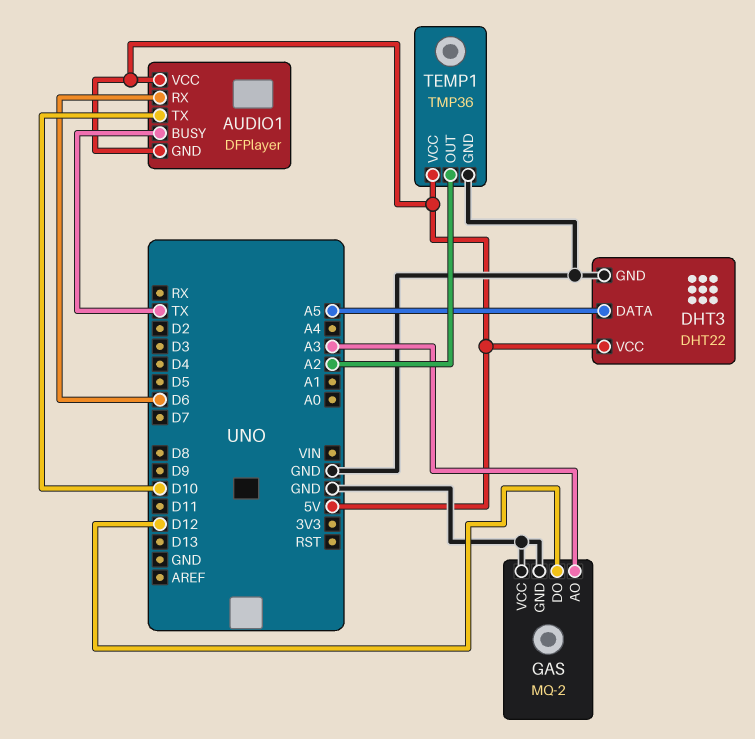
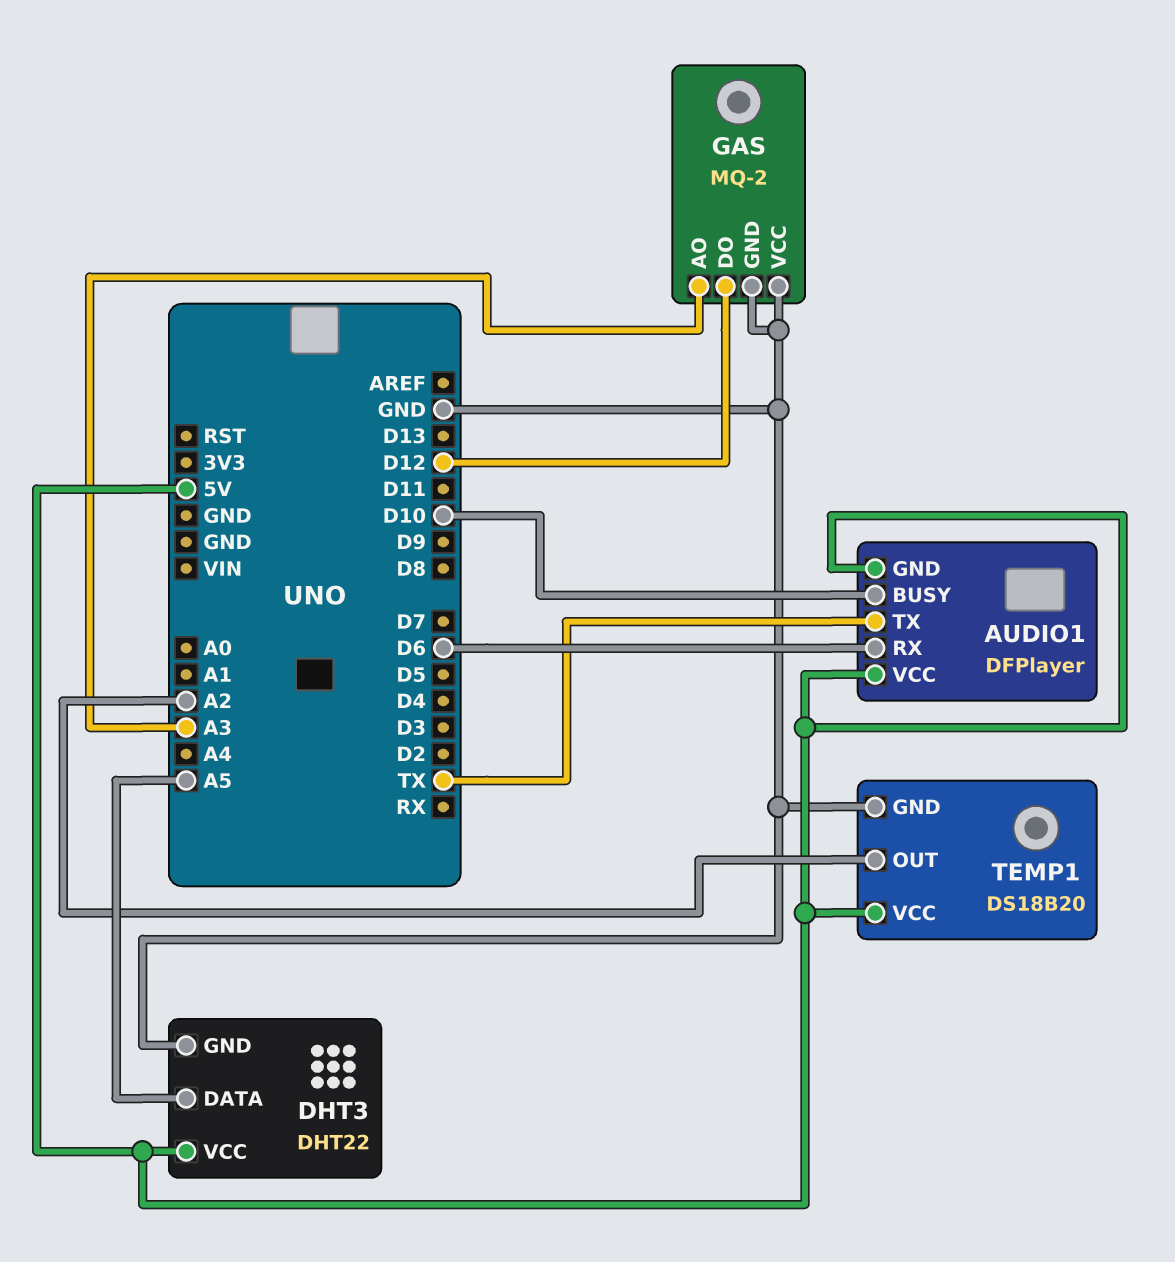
AUDIO1 pin BUSY: TX -> D10
AUDIO1 pin TX: D10 -> TX
TEMP1: TMP36 -> DS18B20

